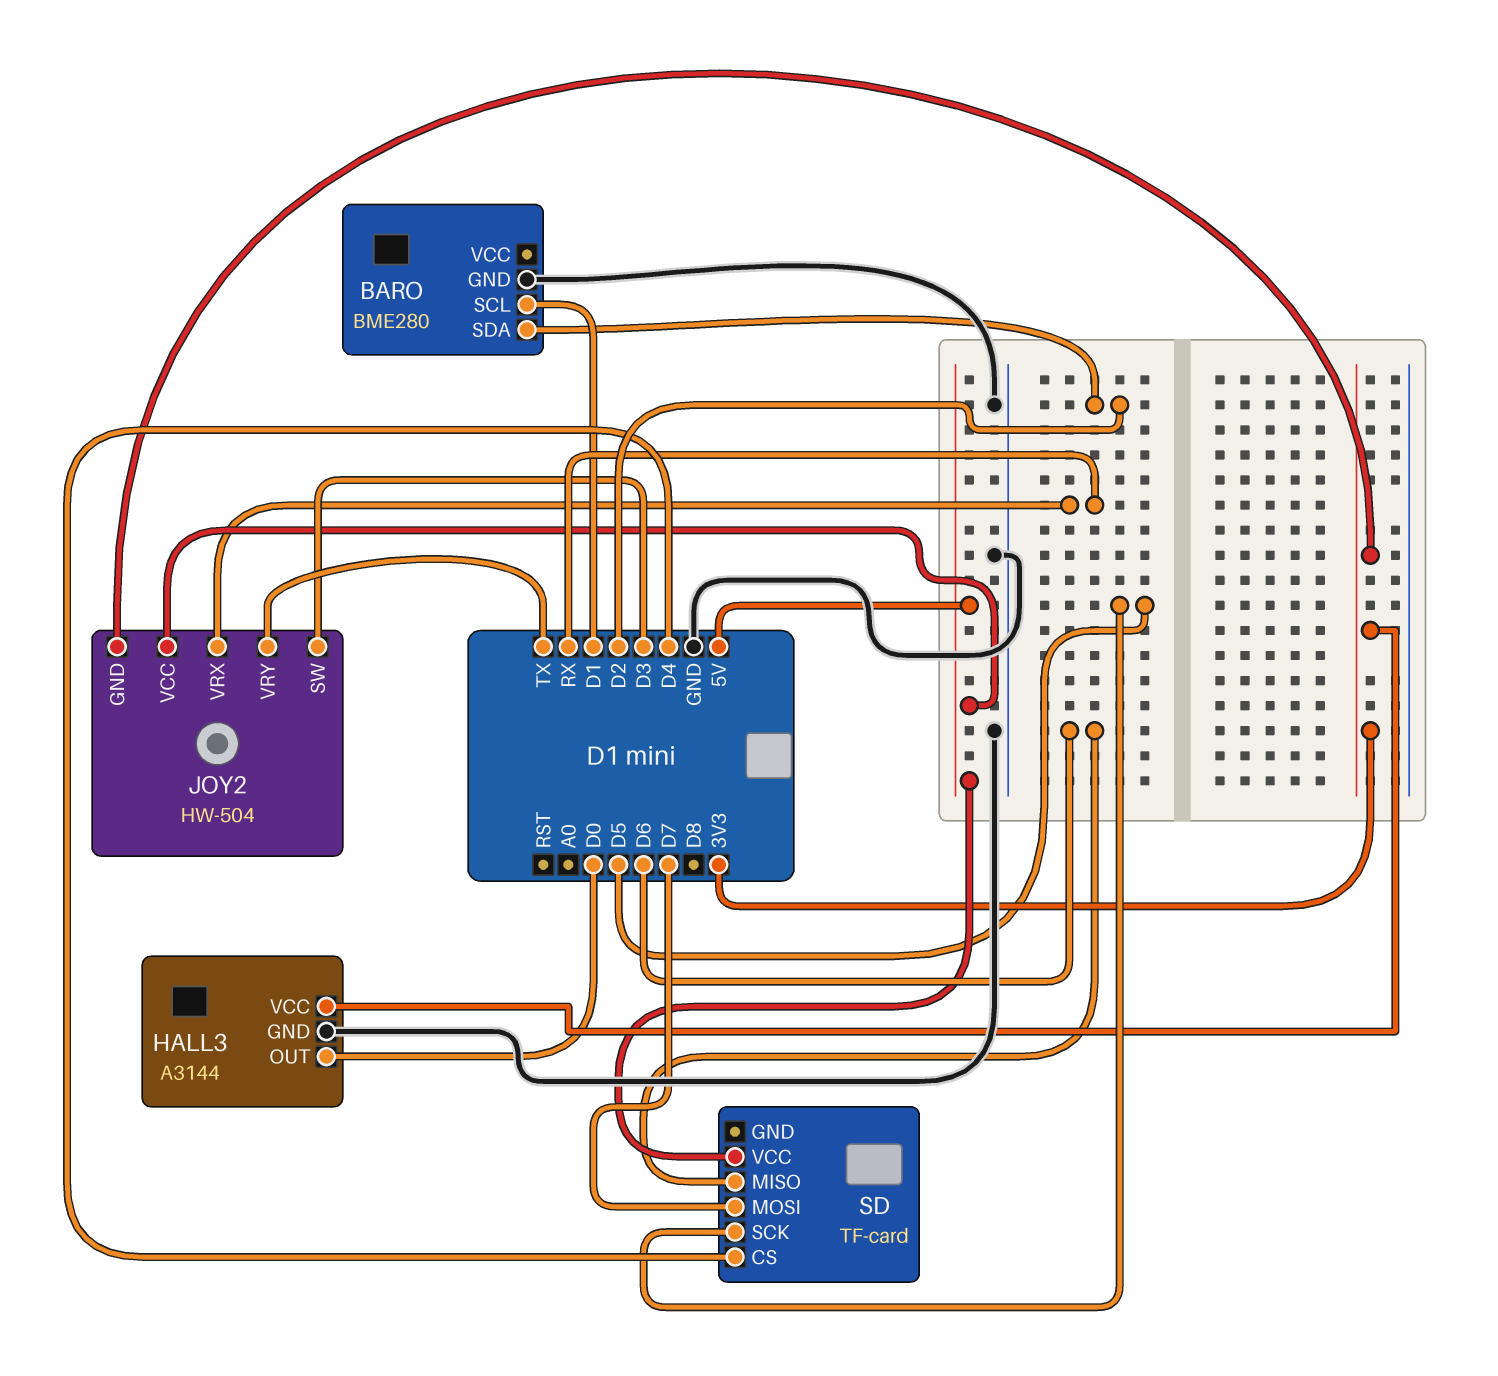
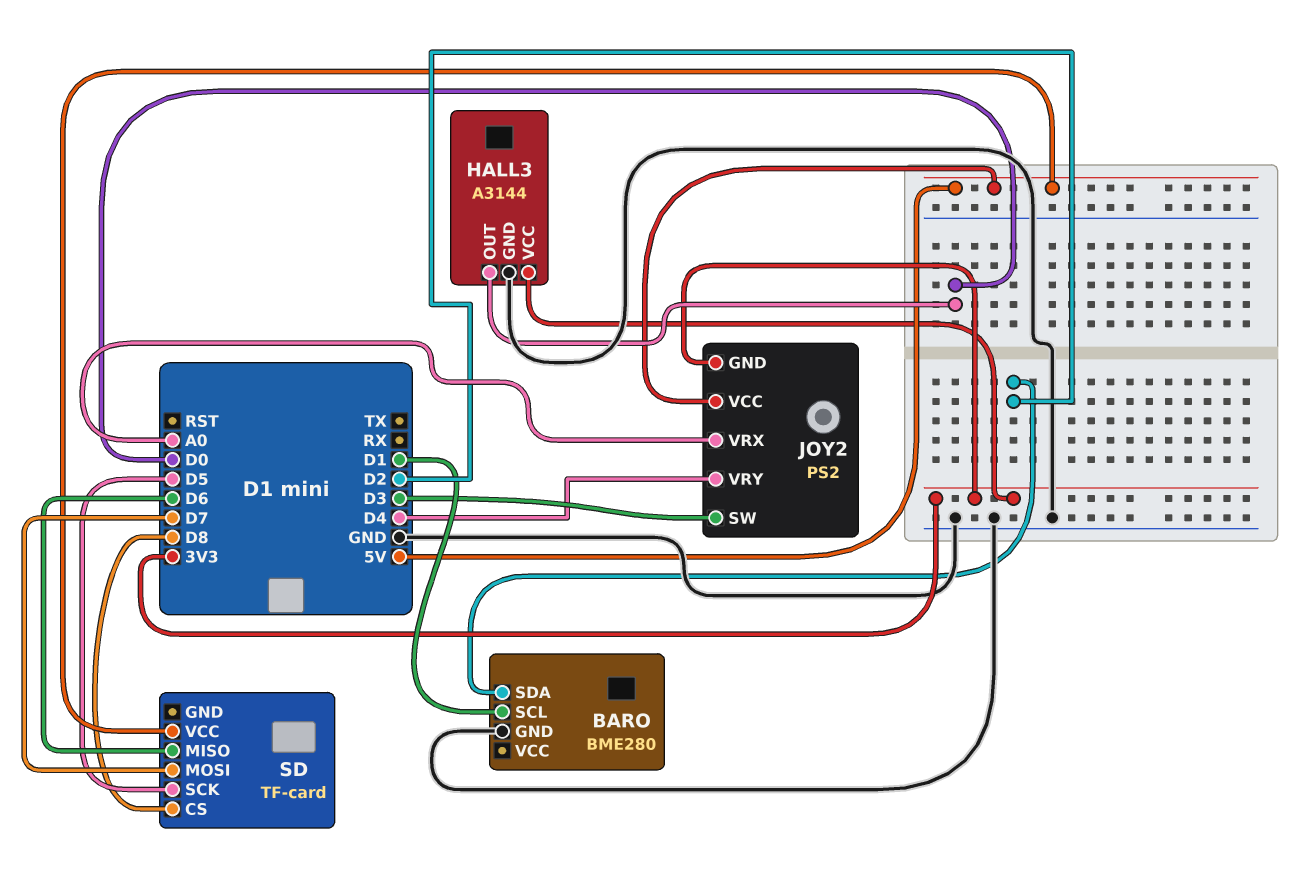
JOY2: HW-504 -> PS2
JOY2 pin VRX: RX -> A0
JOY2 pin VRY: TX -> D4
SD pin CS: D4 -> D8

